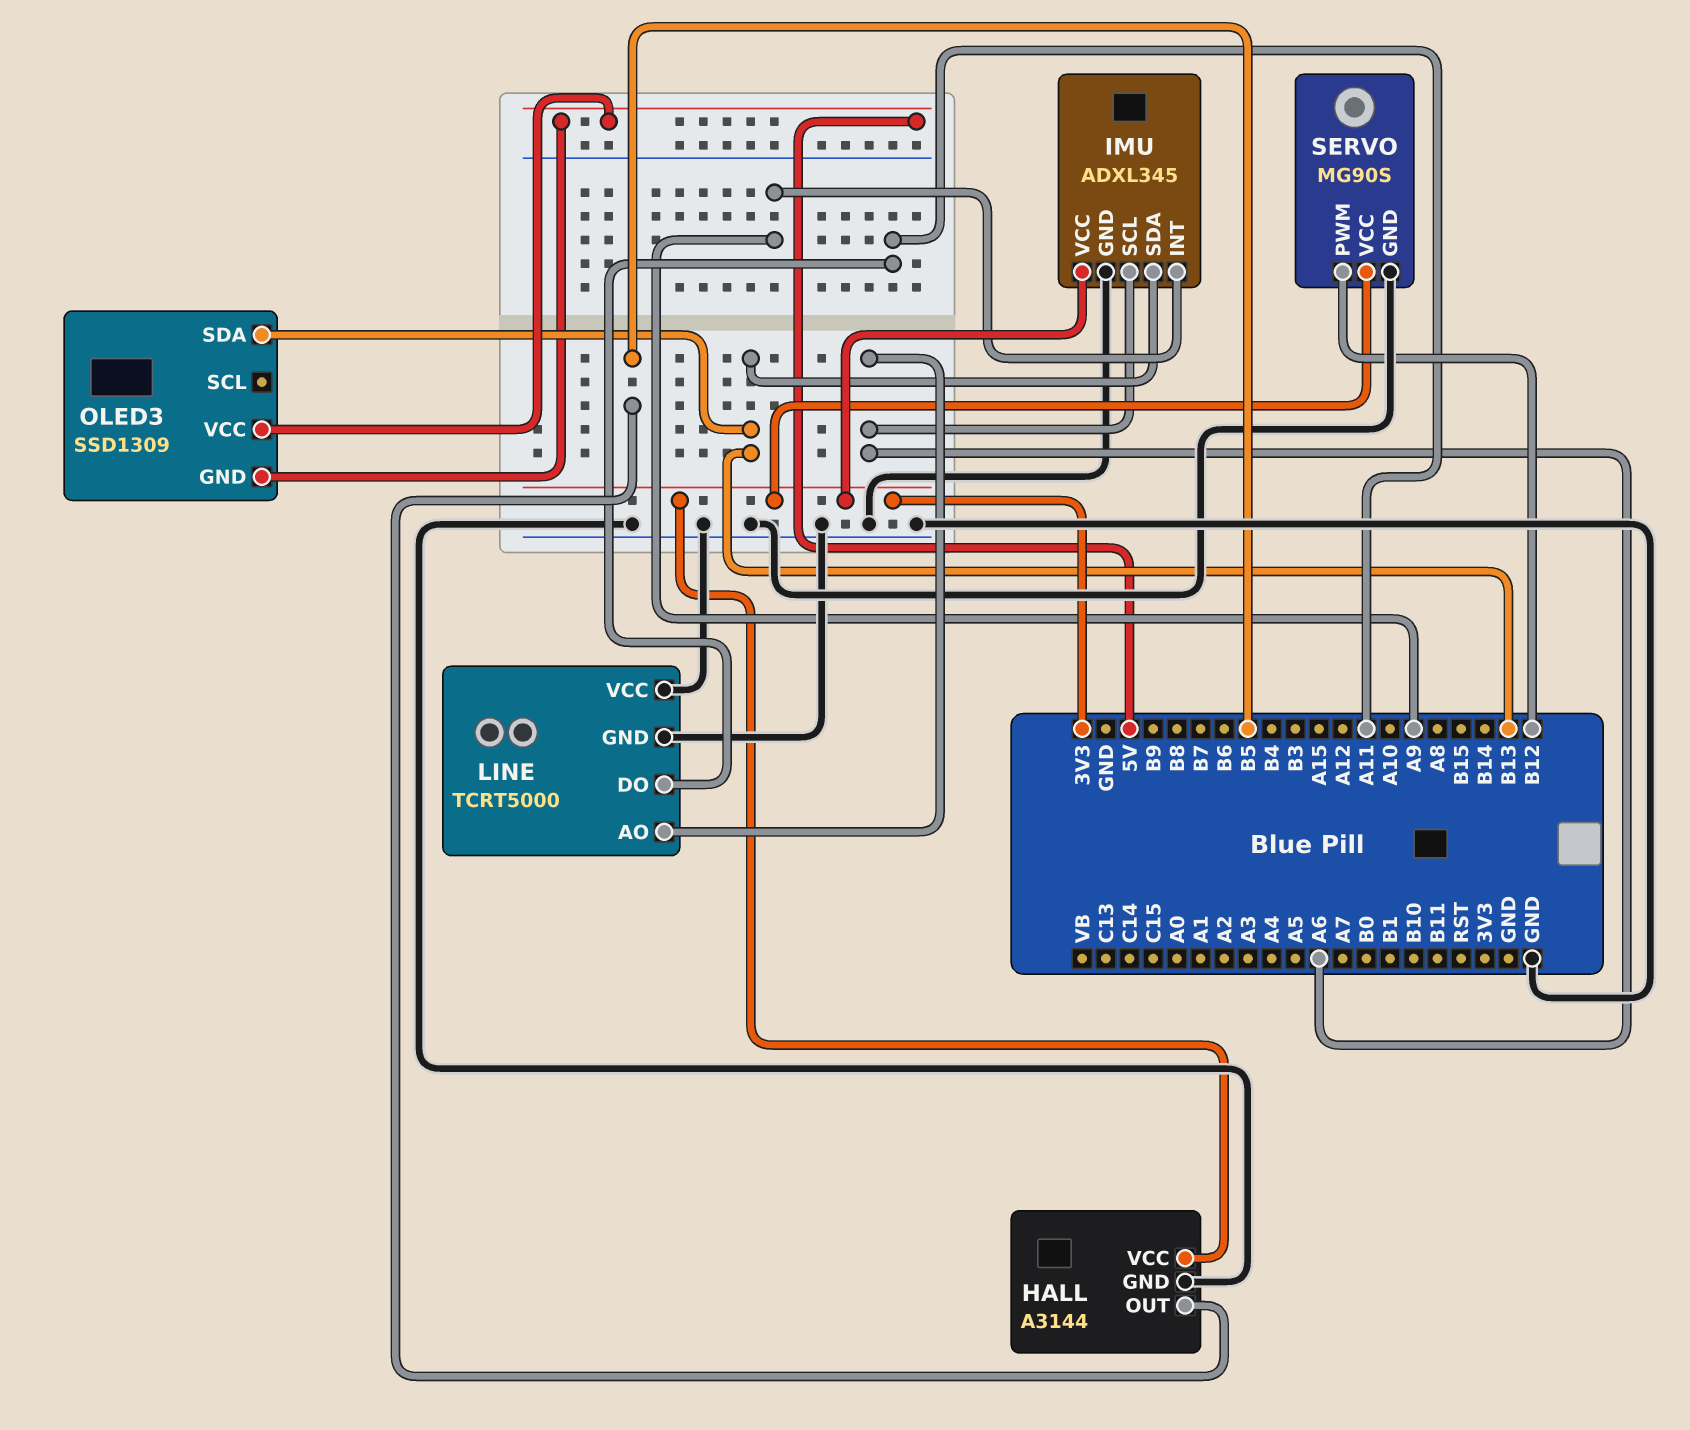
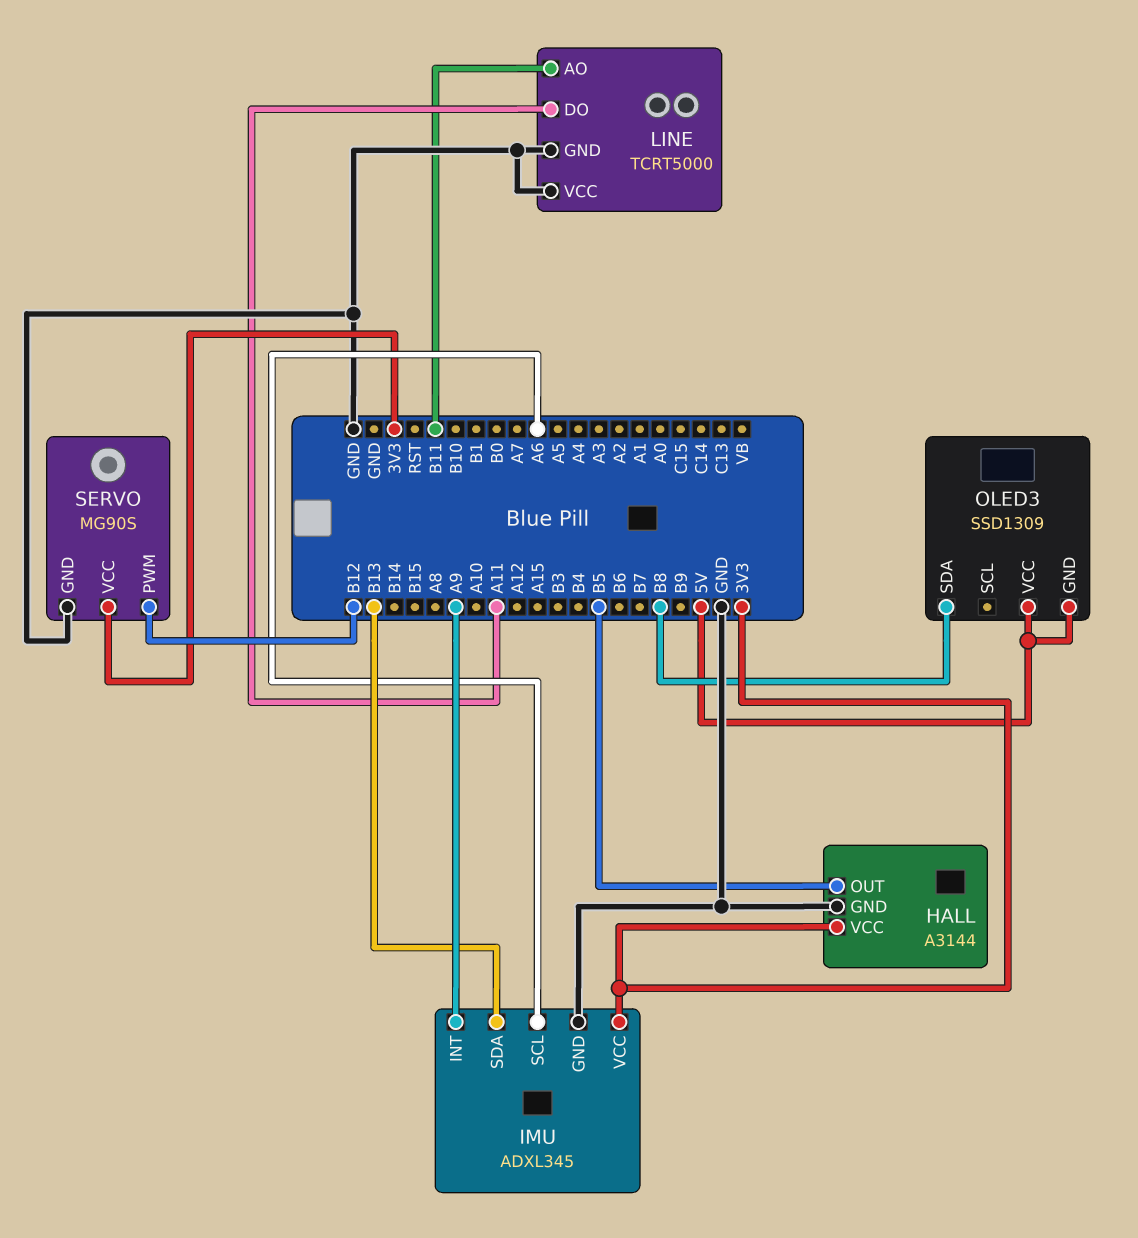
LINE pin AO: A6 -> B11
OLED3 pin SDA: B13 -> B8

